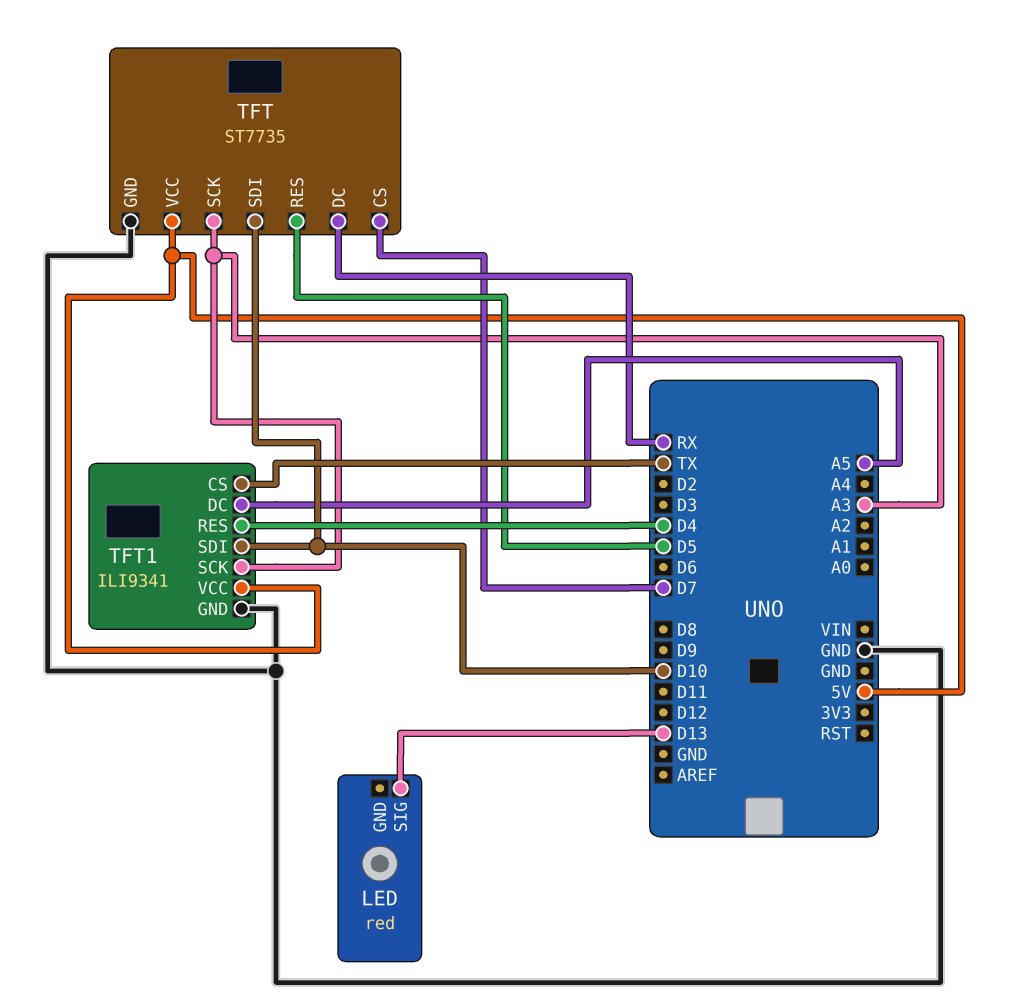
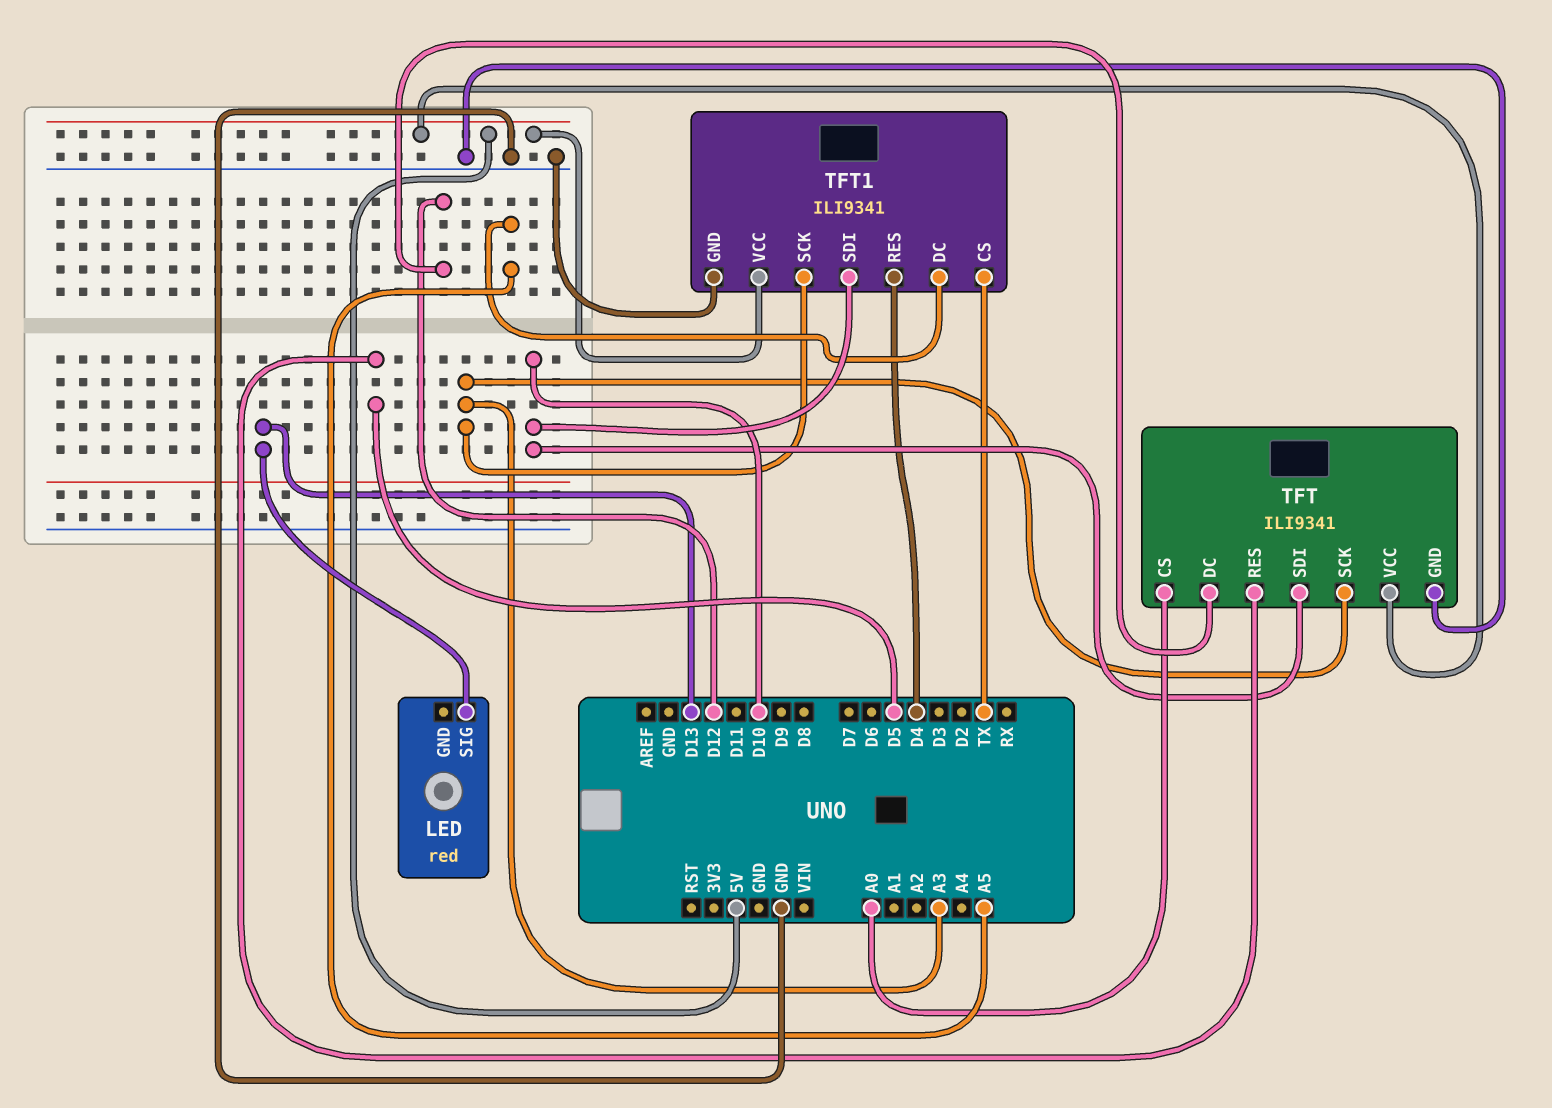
TFT: ST7735 -> ILI9341
TFT pin CS: D7 -> A0
TFT pin DC: RX -> D12

